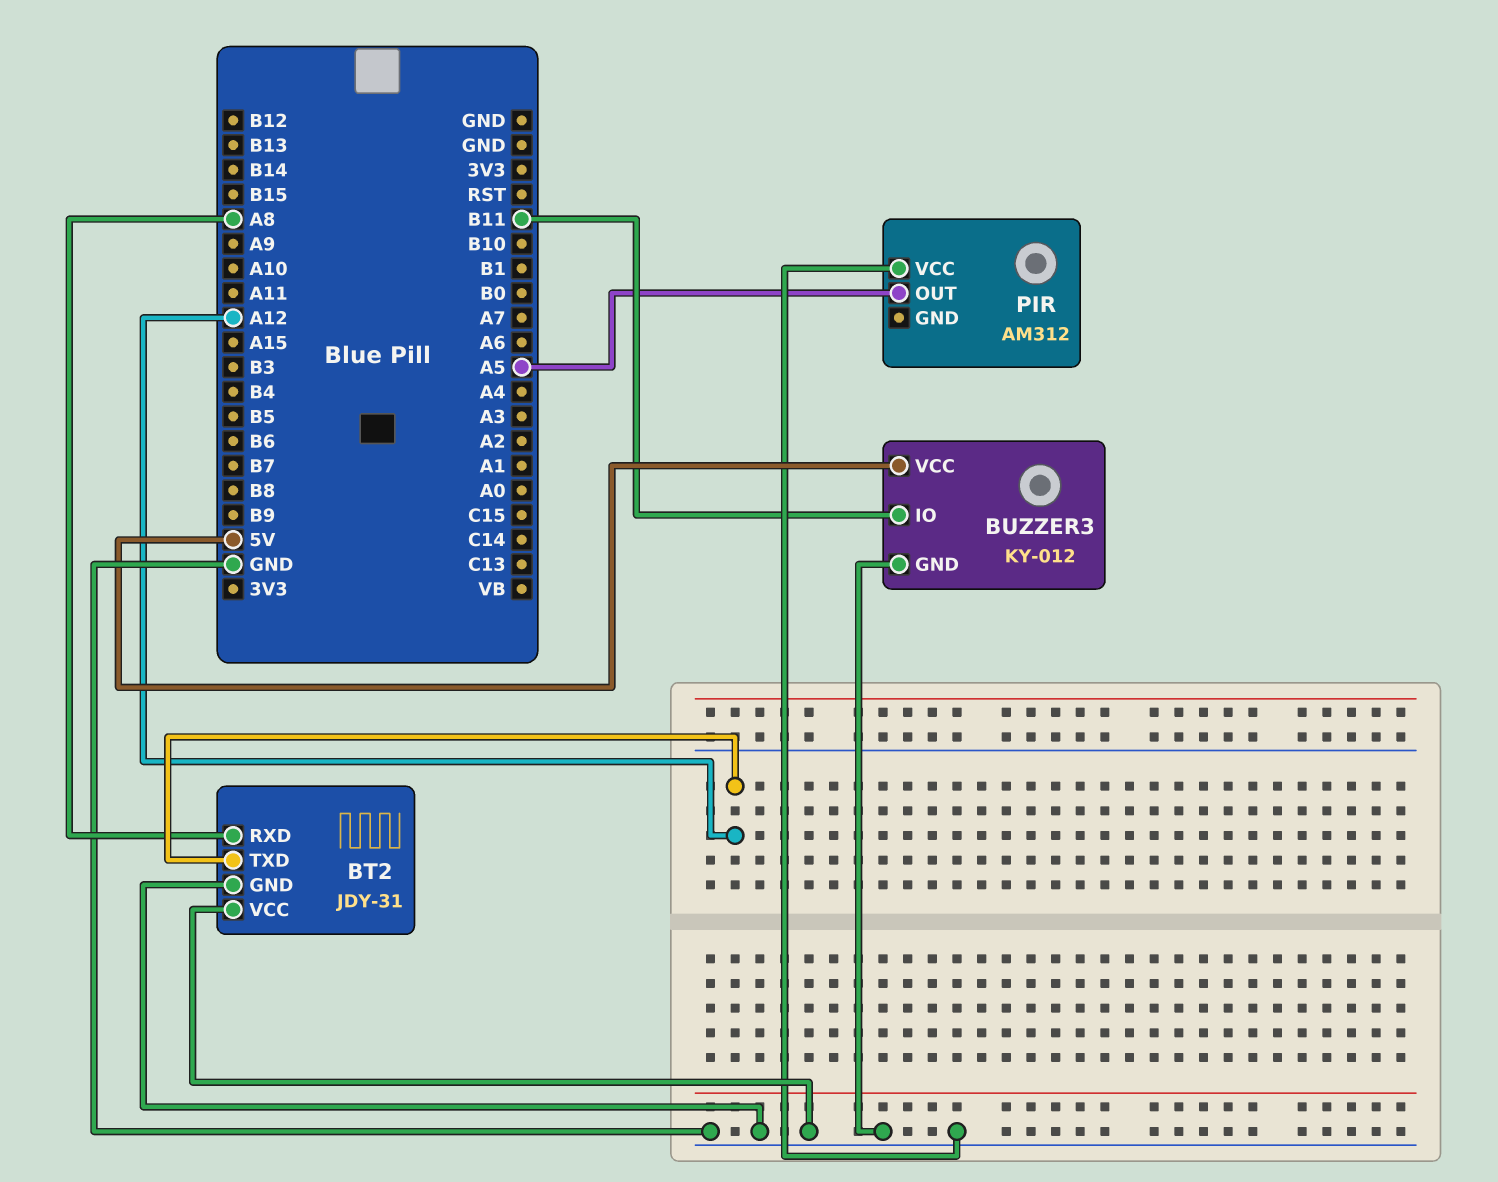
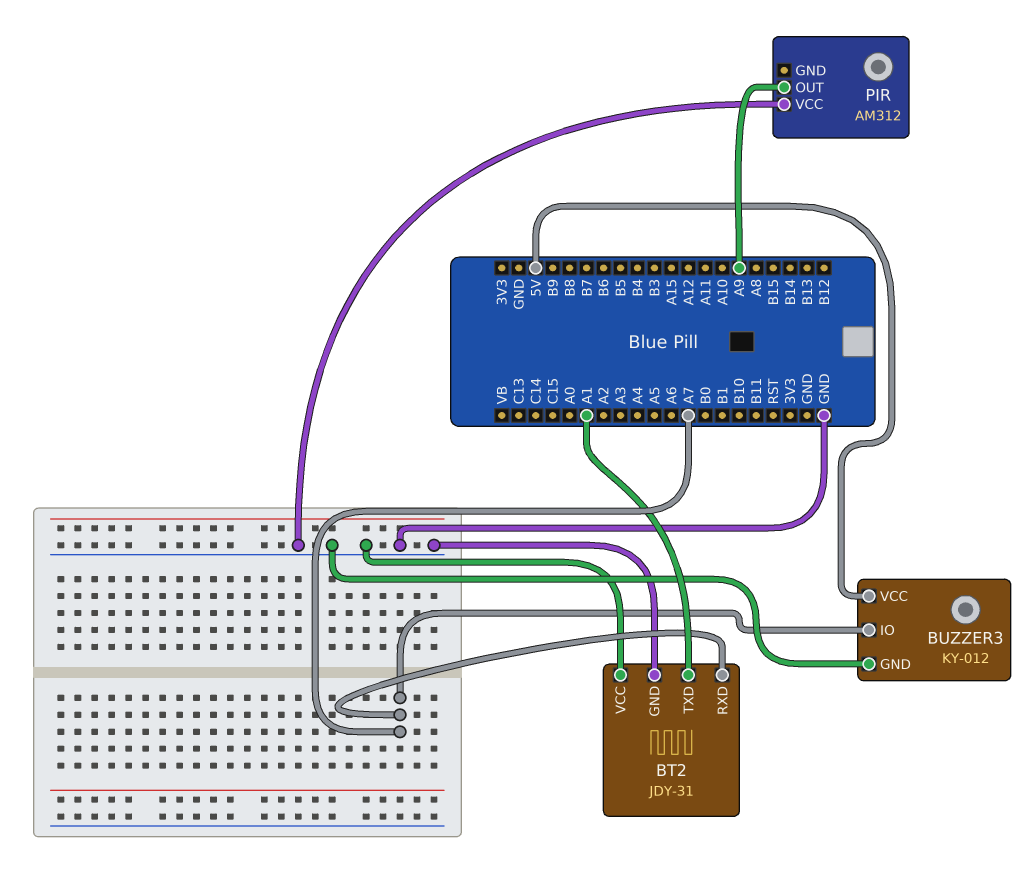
BT2 pin RXD: A8 -> A7
BT2 pin TXD: A12 -> A1
BUZZER3 pin IO: B11 -> A7
PIR pin OUT: A5 -> A9

